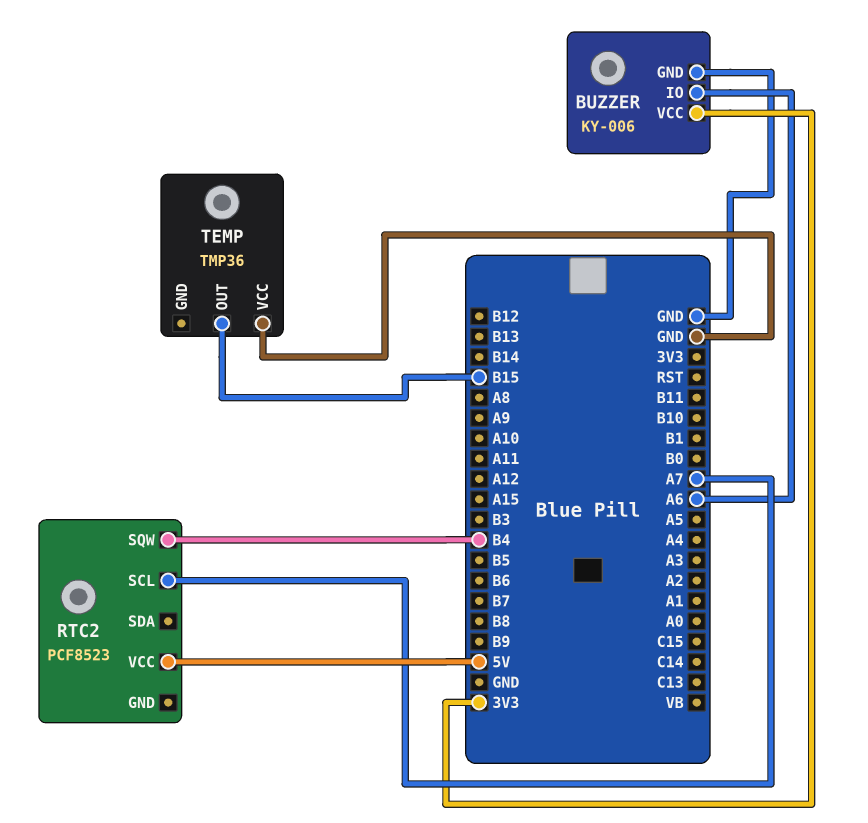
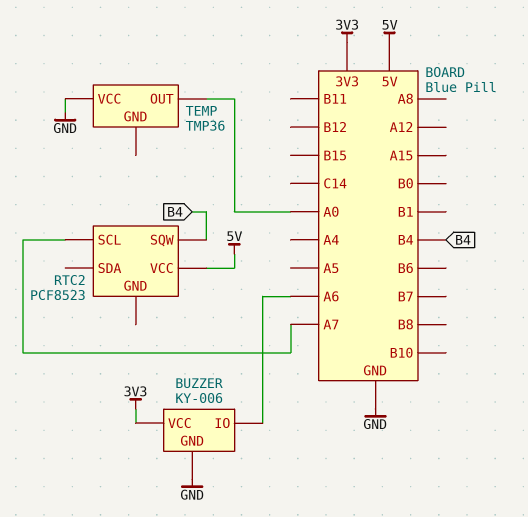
TEMP pin OUT: B15 -> A0

